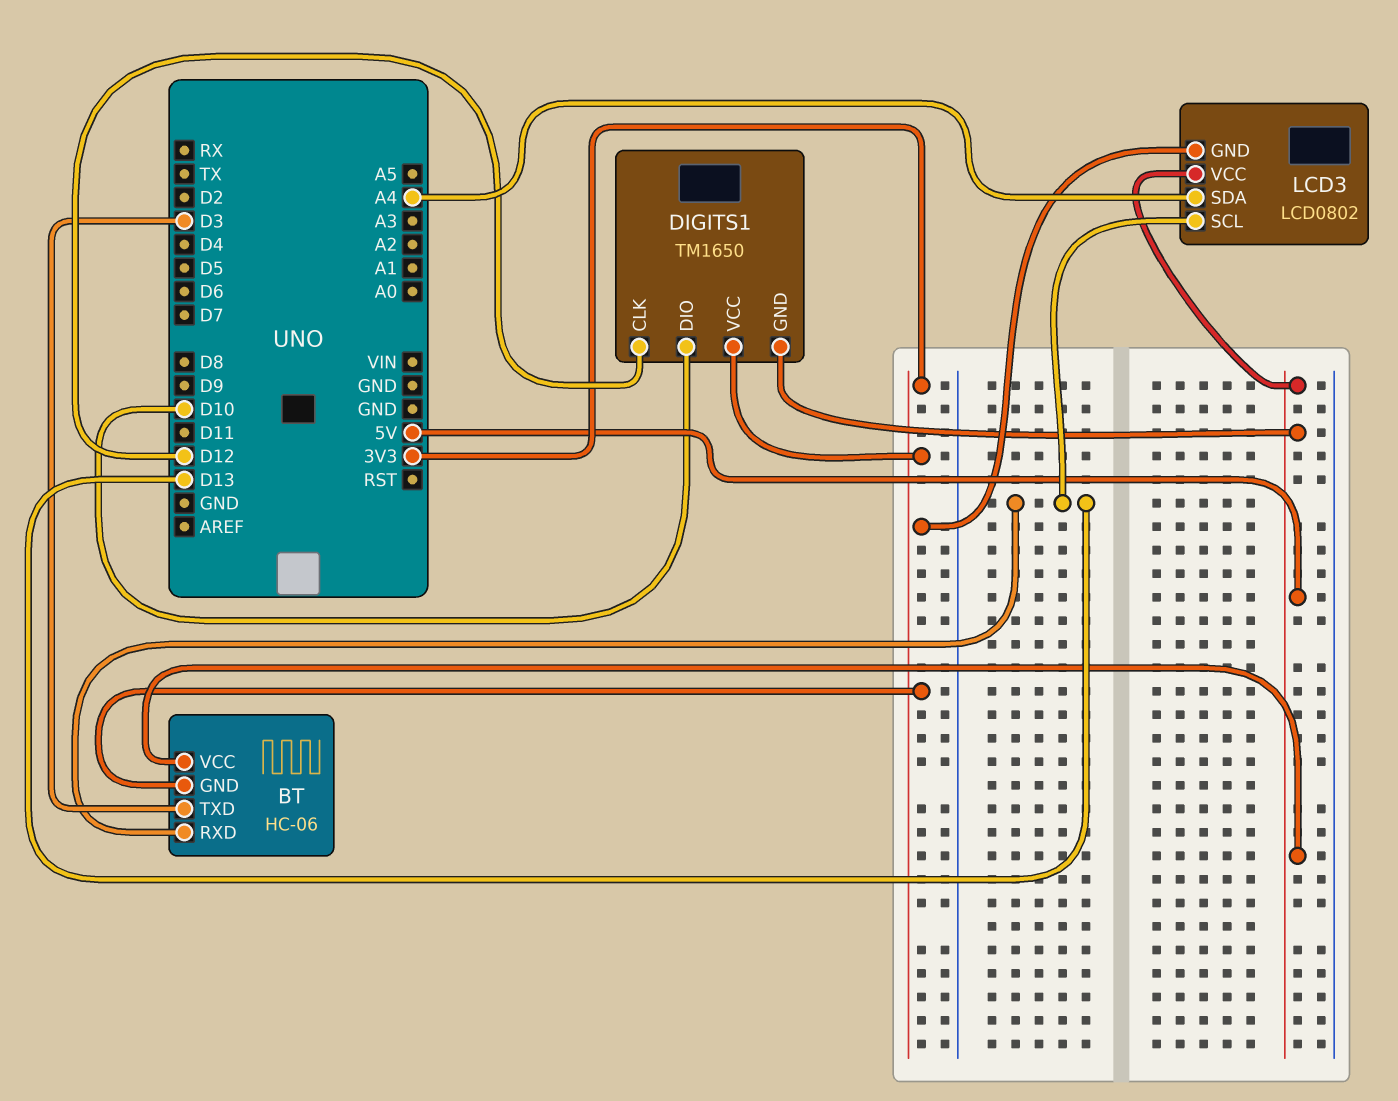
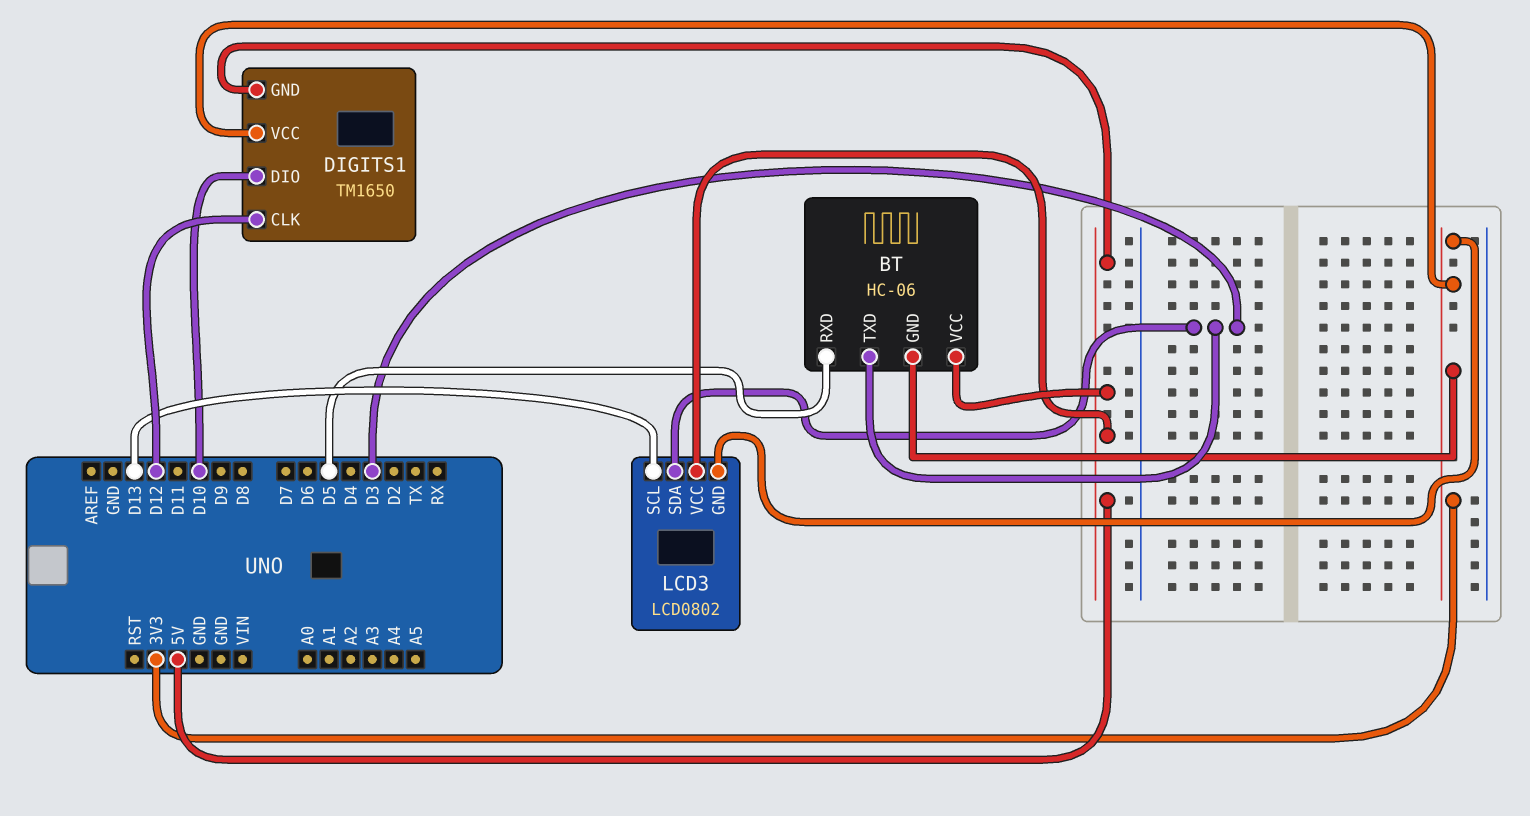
BT pin RXD: D13 -> D5
LCD3 pin SDA: A4 -> D3

